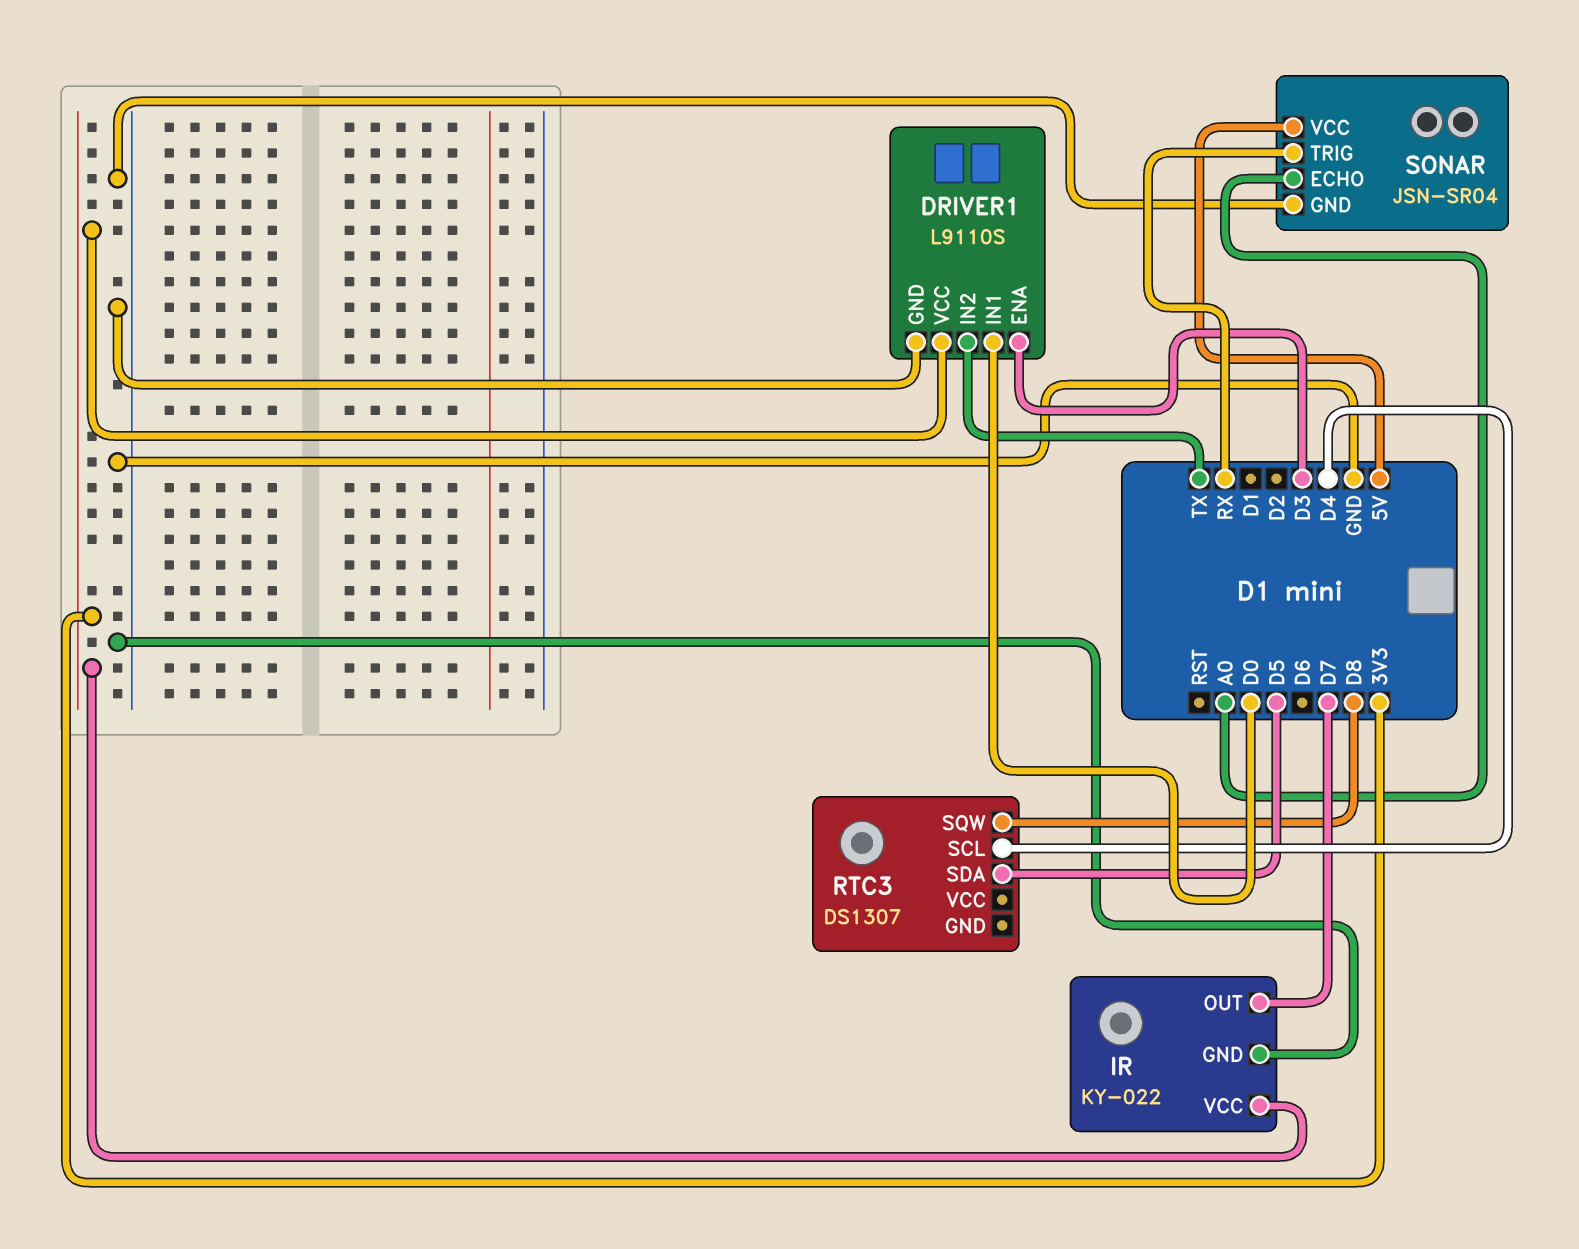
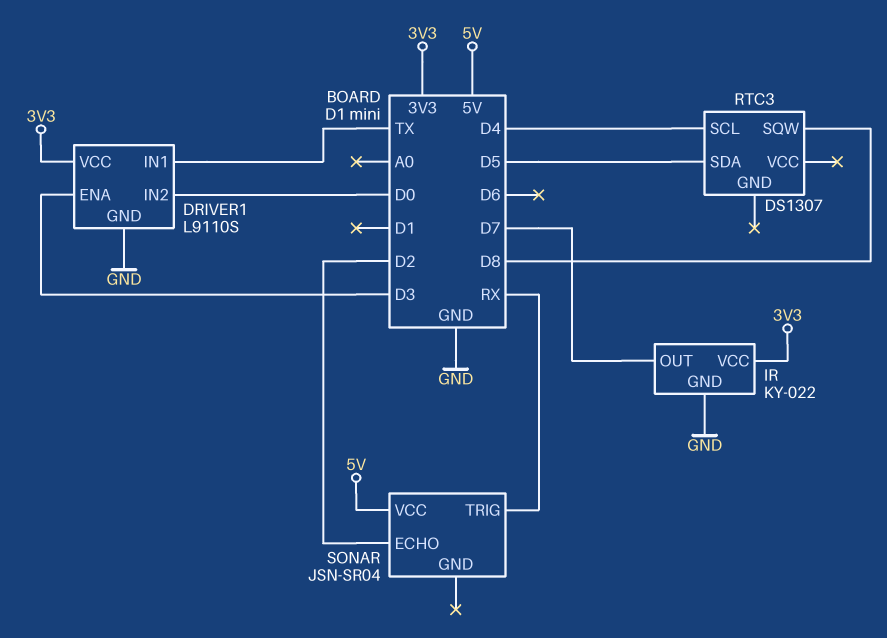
DRIVER1 pin IN1: D0 -> TX
DRIVER1 pin IN2: TX -> D0
SONAR pin ECHO: A0 -> D2
SONAR pin GND: GND -> none

